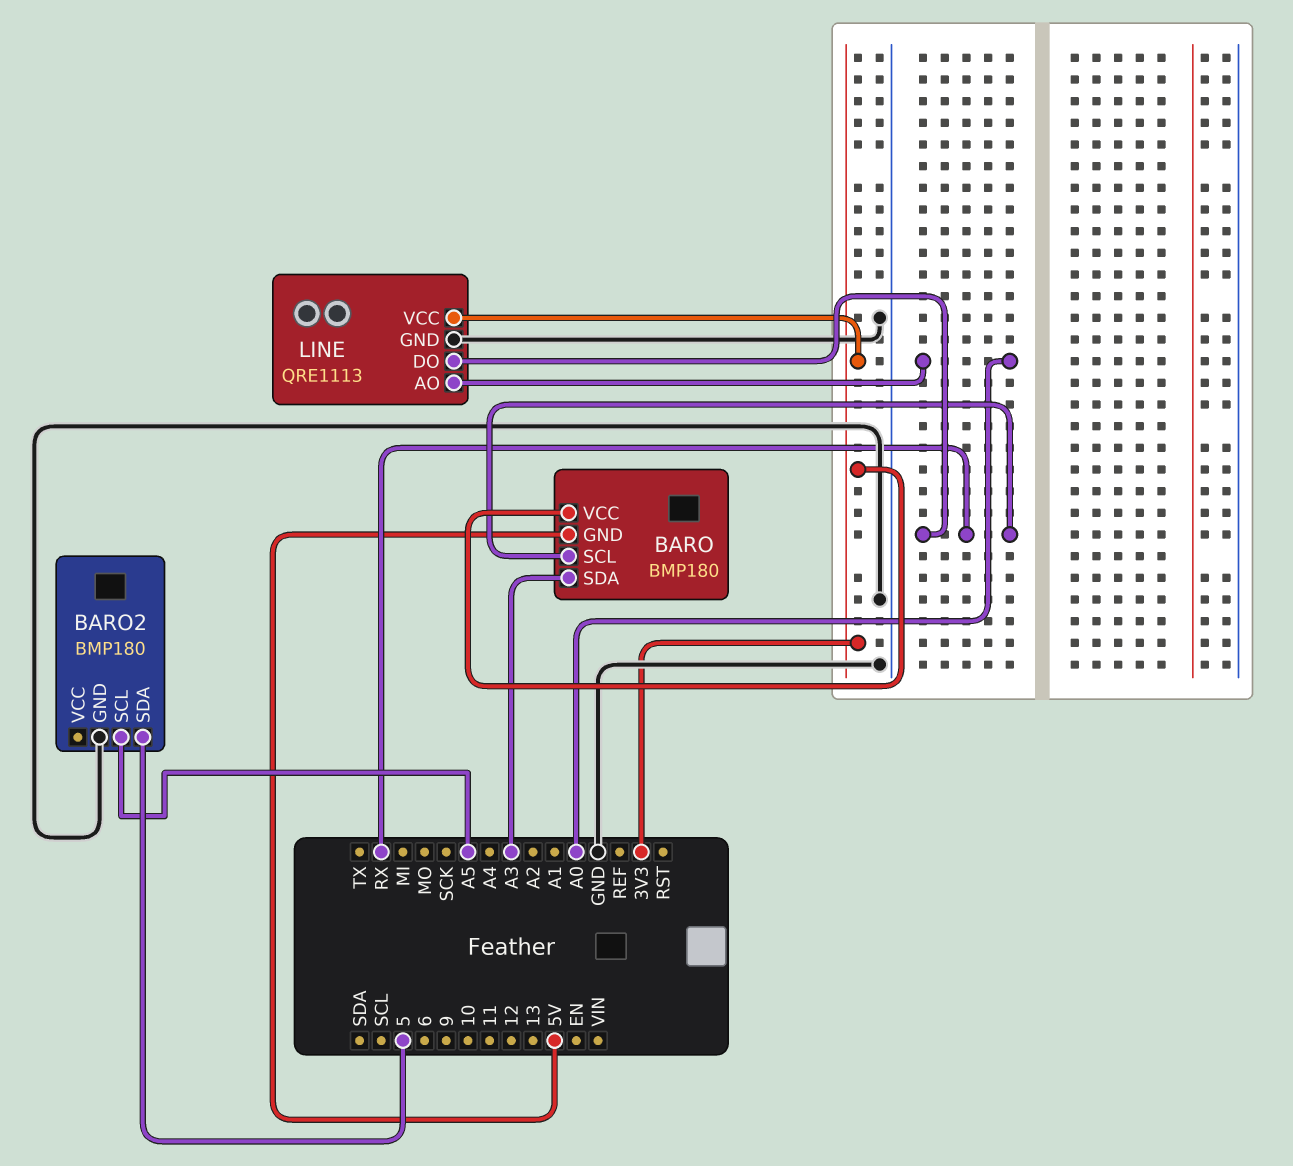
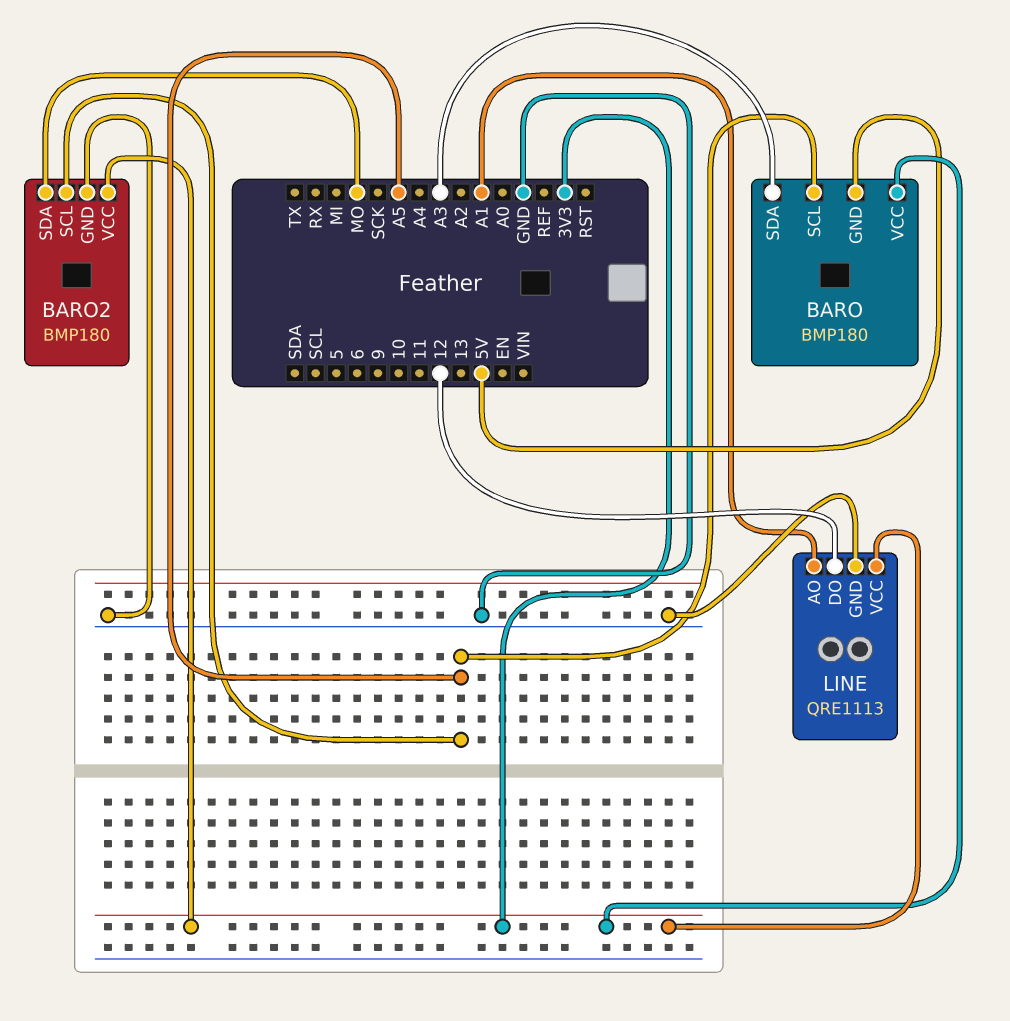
BARO pin SCL: RX -> A5
BARO2 pin SDA: 5 -> MO
BARO2 pin VCC: none -> 3V3
LINE pin AO: A0 -> A1
LINE pin DO: RX -> 12

